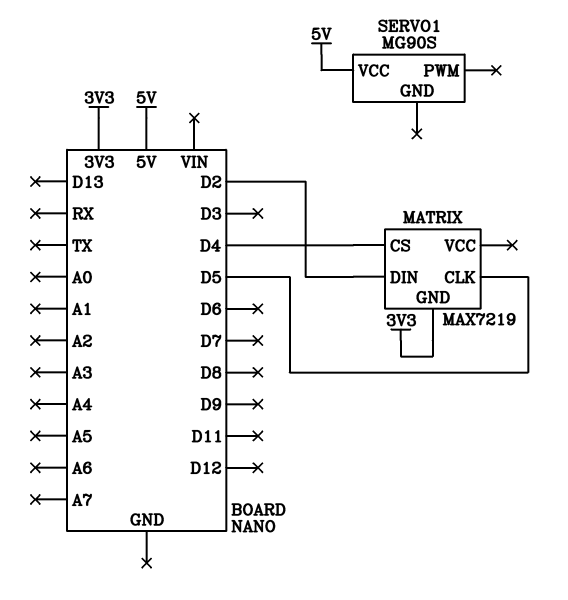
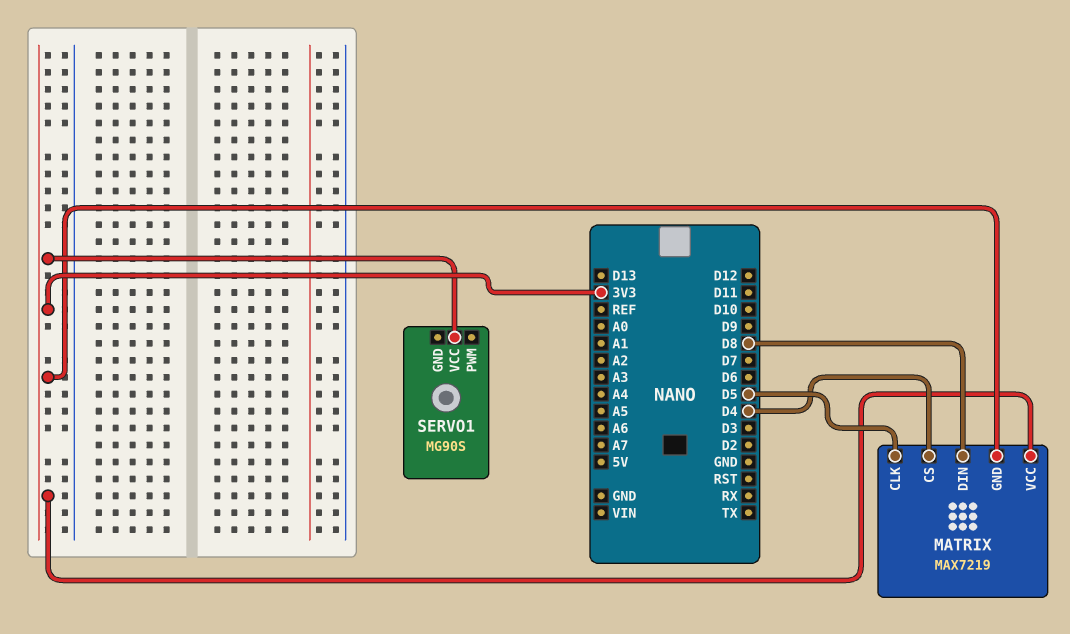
MATRIX pin DIN: D2 -> D8
MATRIX pin VCC: none -> 3V3
SERVO1 pin VCC: 5V -> 3V3

